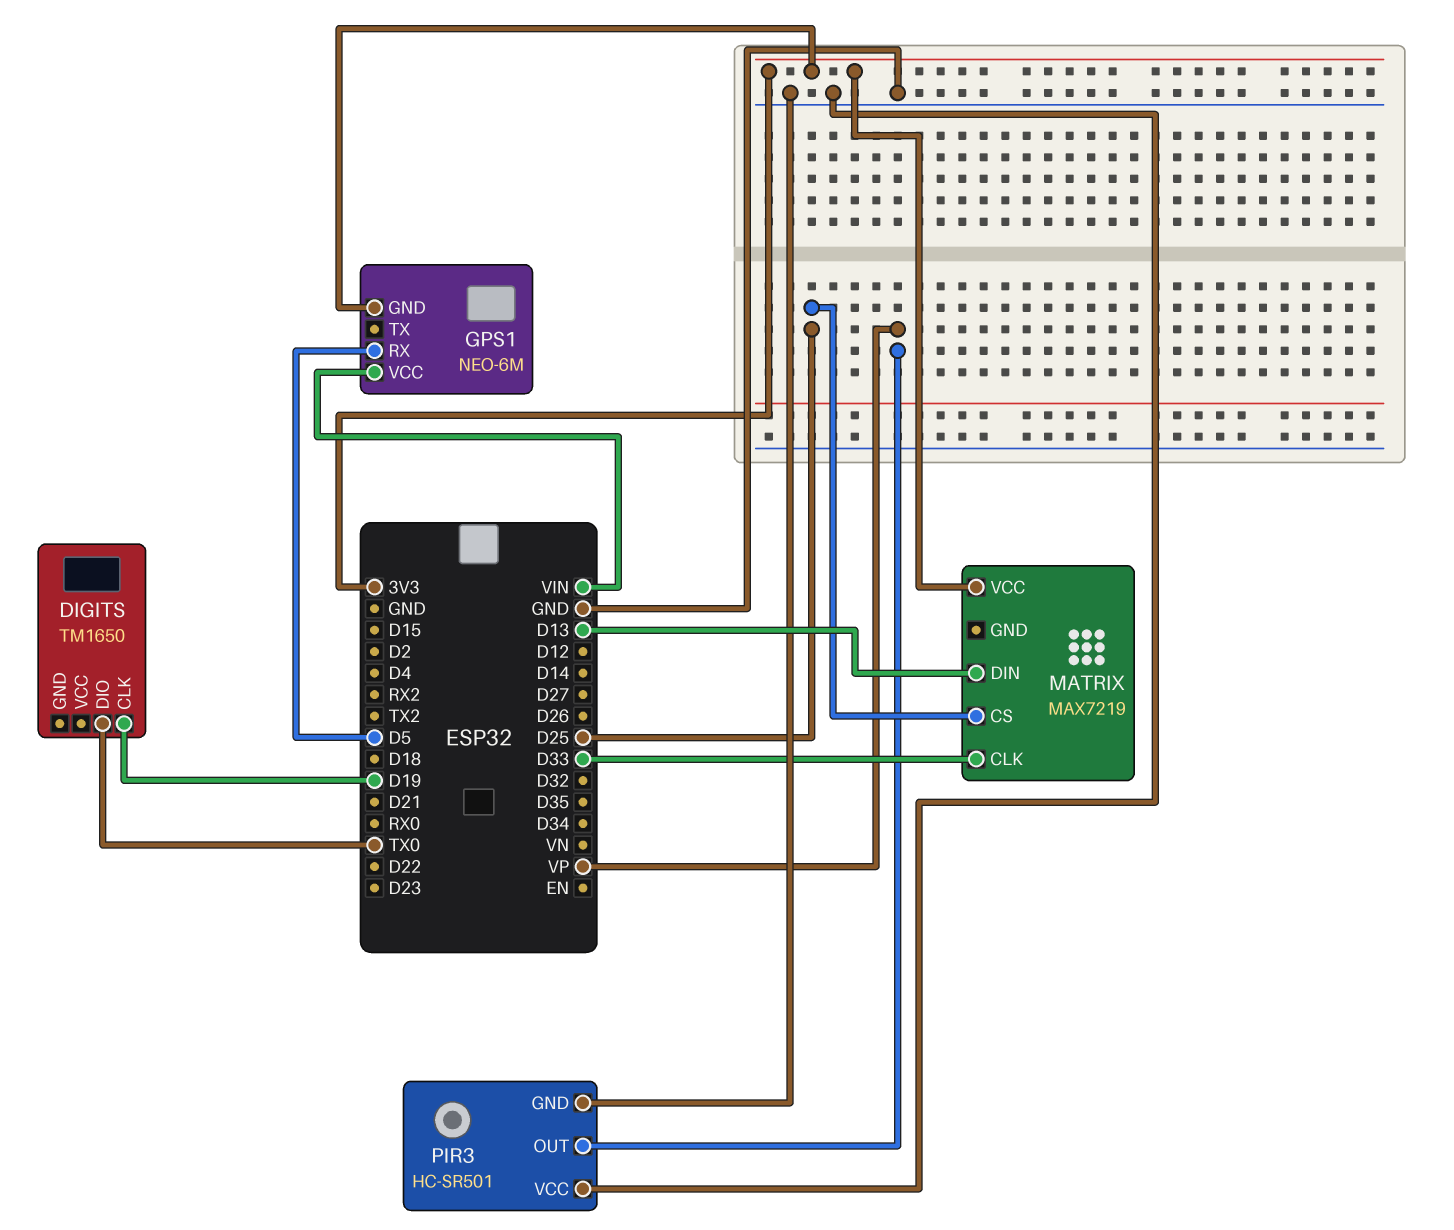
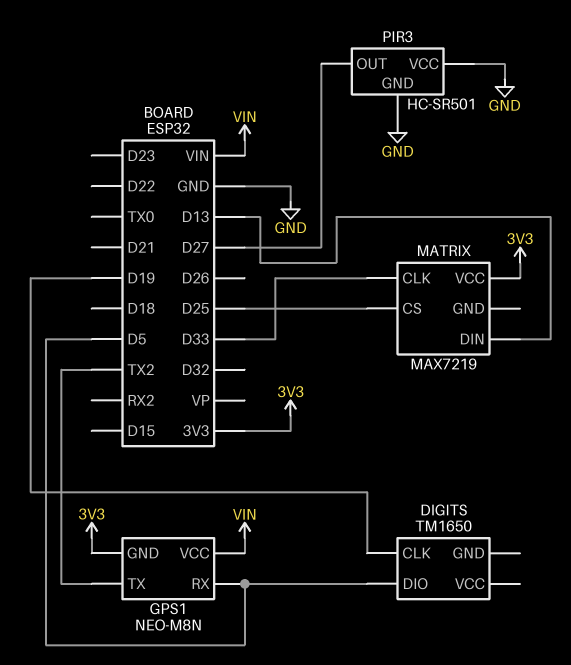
DIGITS pin DIO: TX0 -> D5
GPS1: NEO-6M -> NEO-M8N
GPS1 pin TX: none -> TX2
PIR3 pin OUT: VP -> D27

